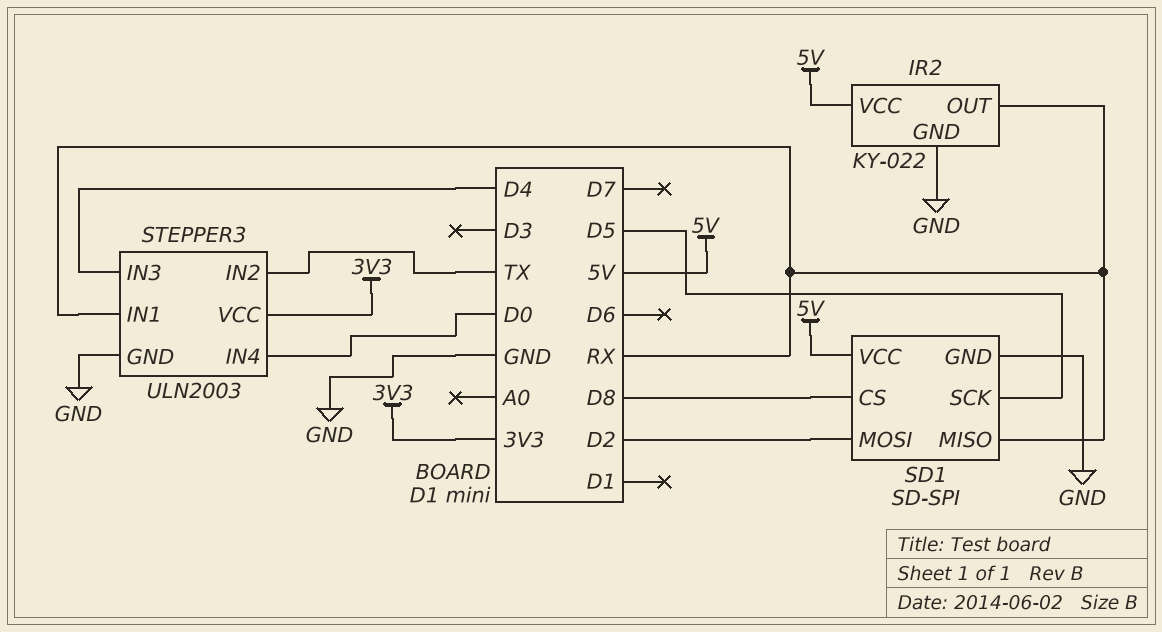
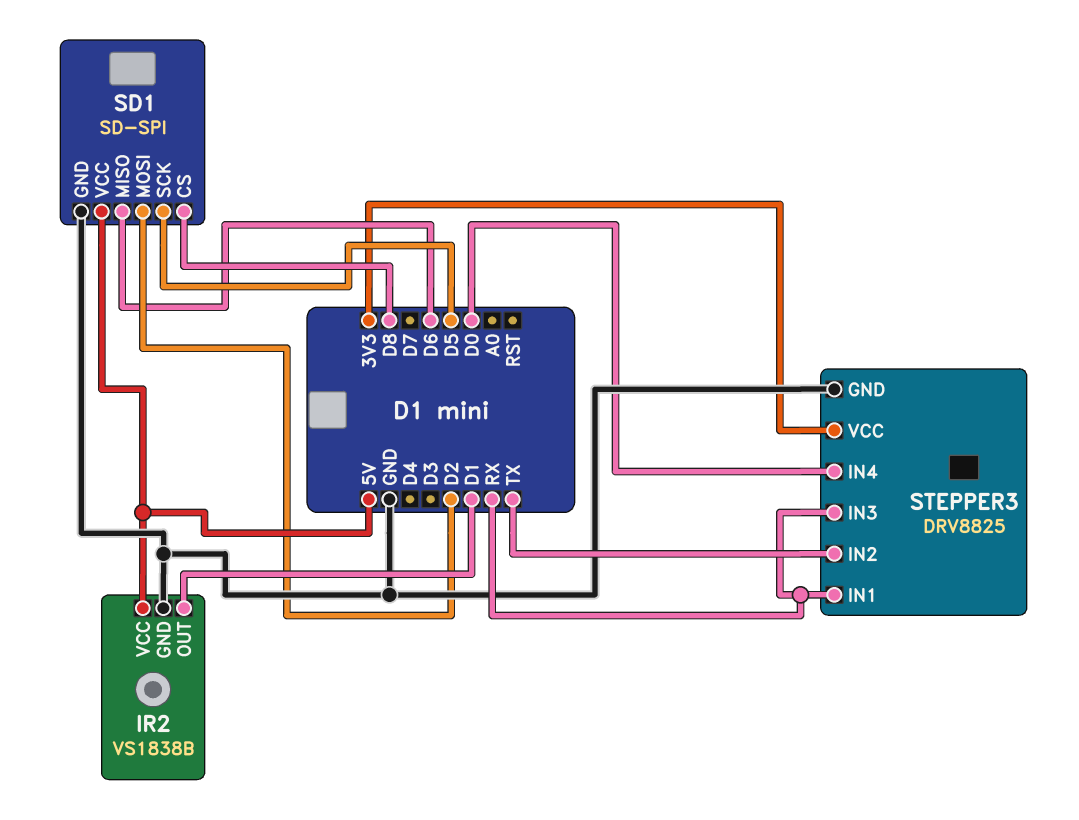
IR2: KY-022 -> VS1838B
IR2 pin OUT: RX -> D1
SD1 pin MISO: RX -> D6
STEPPER3: ULN2003 -> DRV8825
STEPPER3 pin IN3: D4 -> RX

